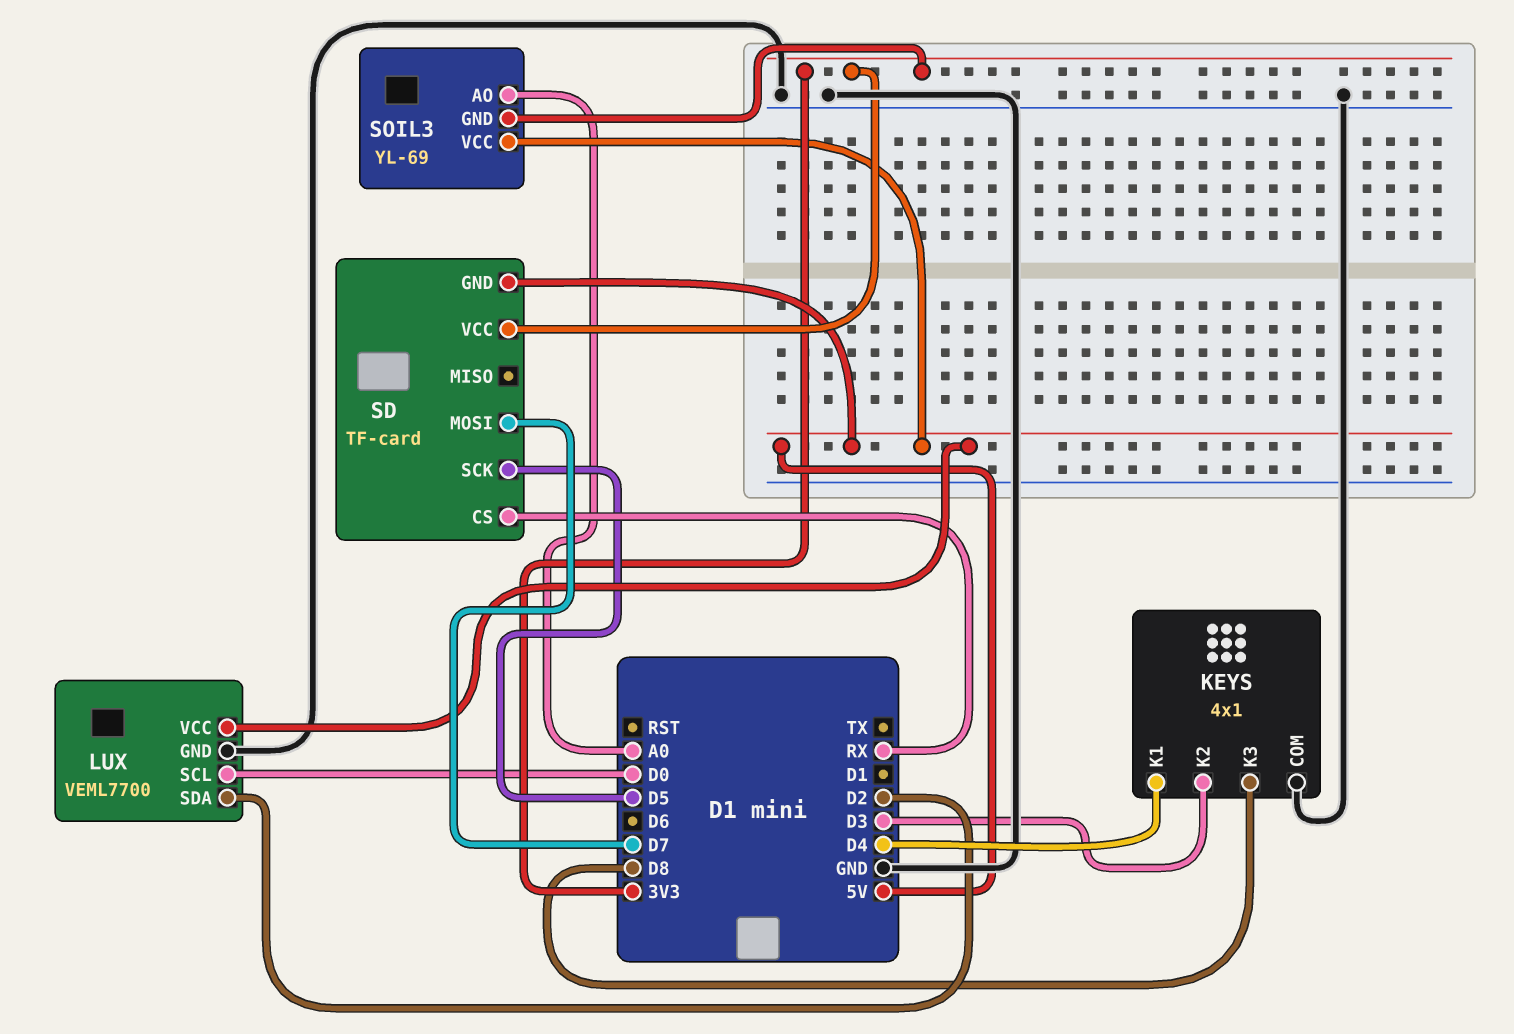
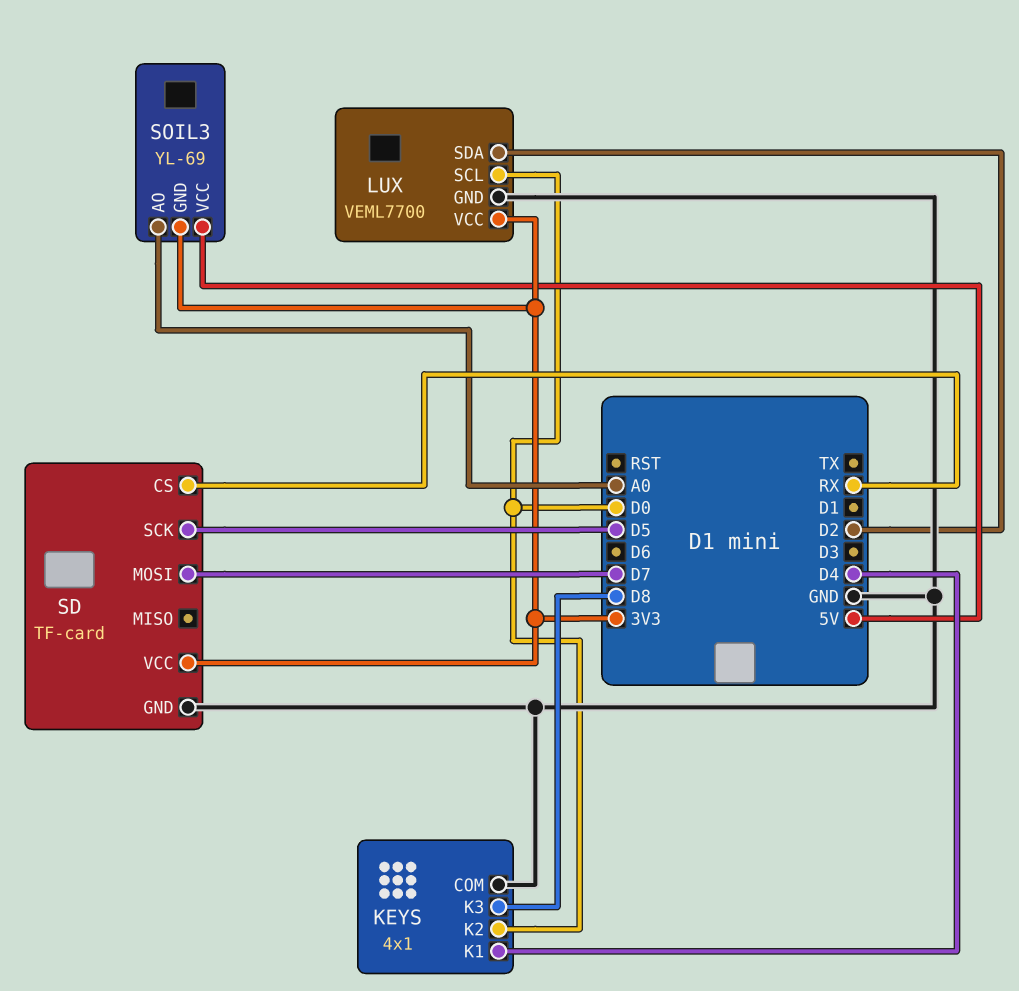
KEYS pin K2: D3 -> D0
LUX pin VCC: 5V -> 3V3
SD pin GND: 5V -> GND

